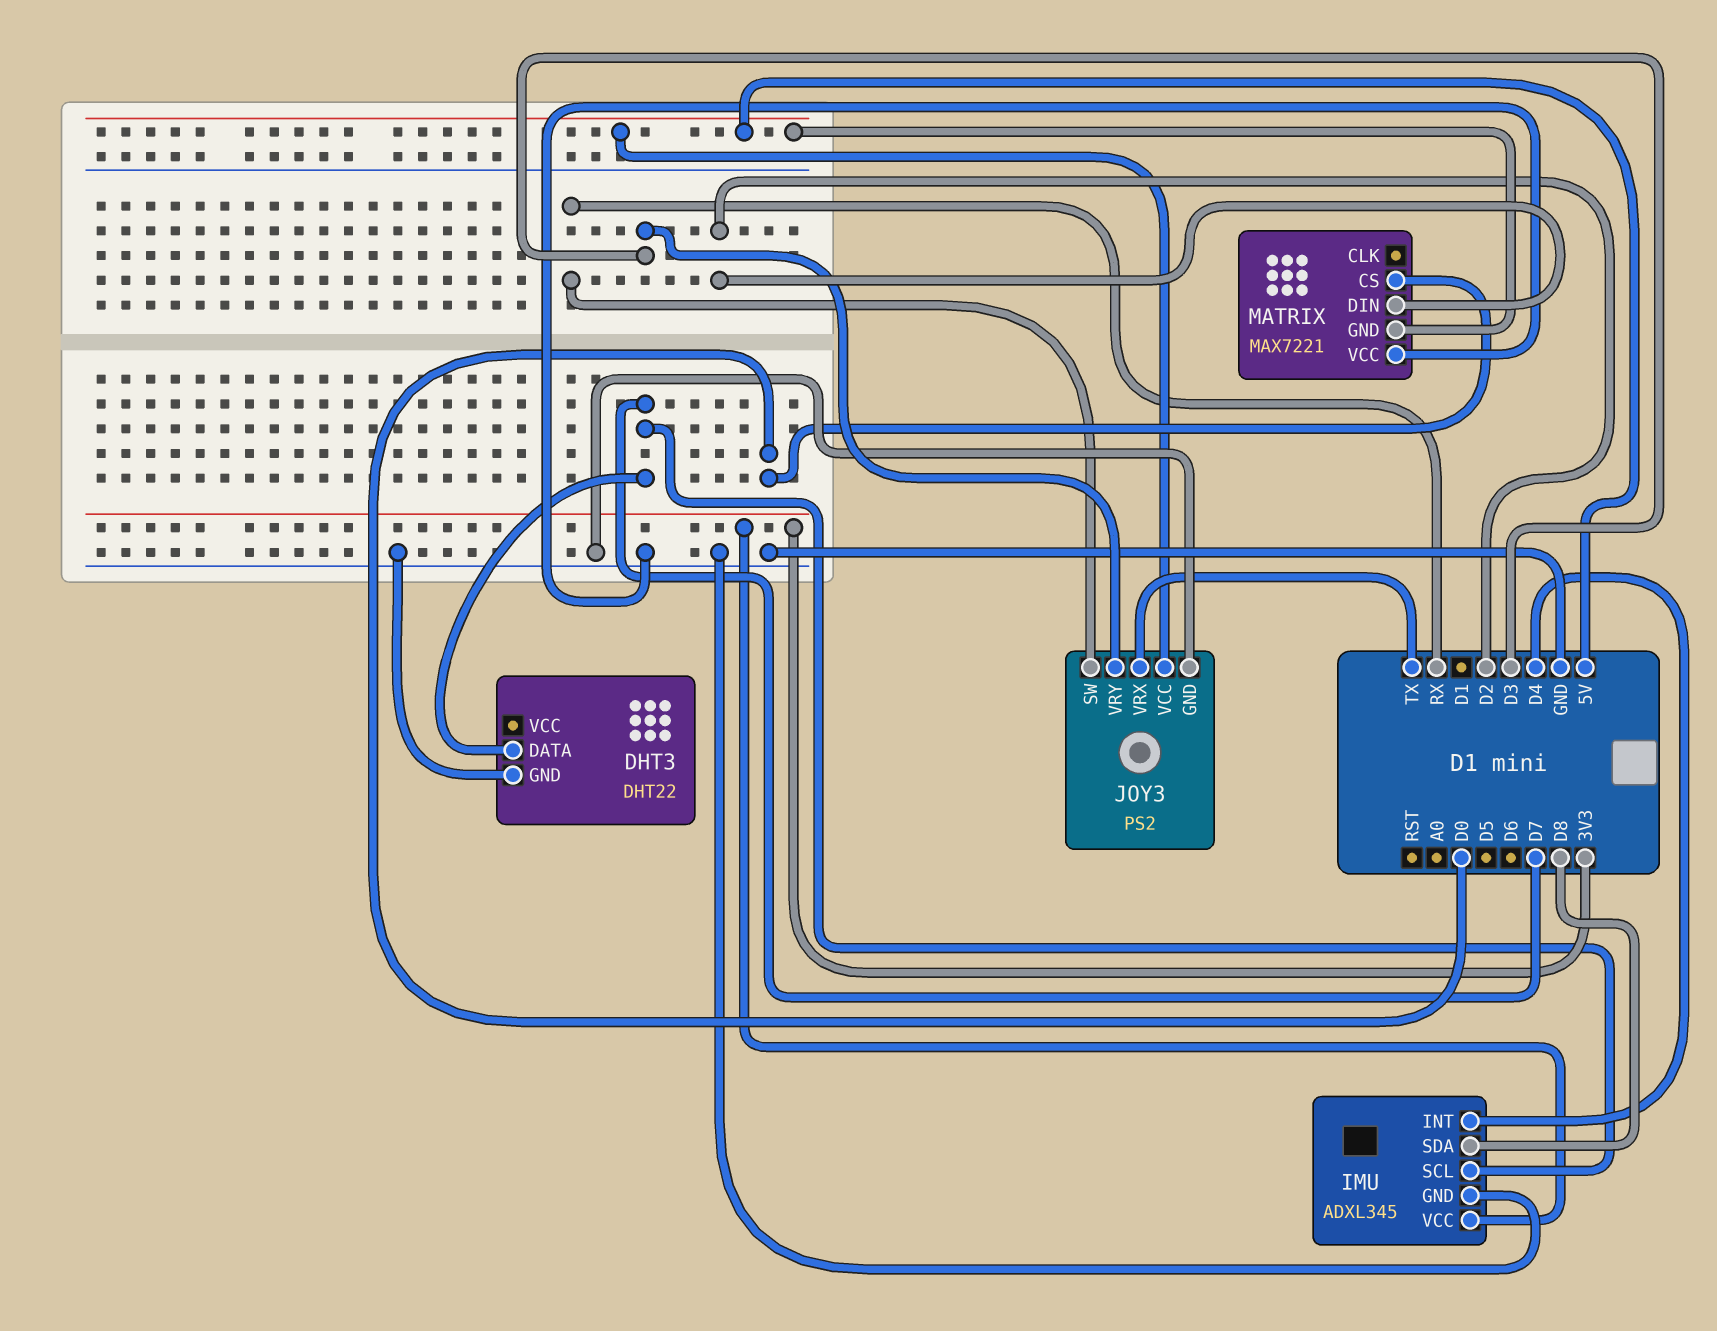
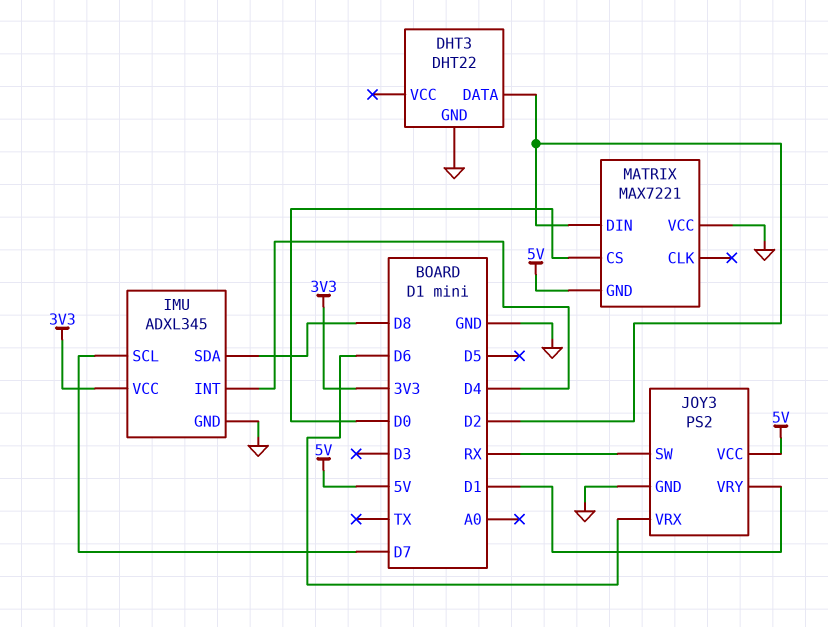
DHT3 pin DATA: D7 -> D2
JOY3 pin VRX: TX -> D6
JOY3 pin VRY: D3 -> D1

